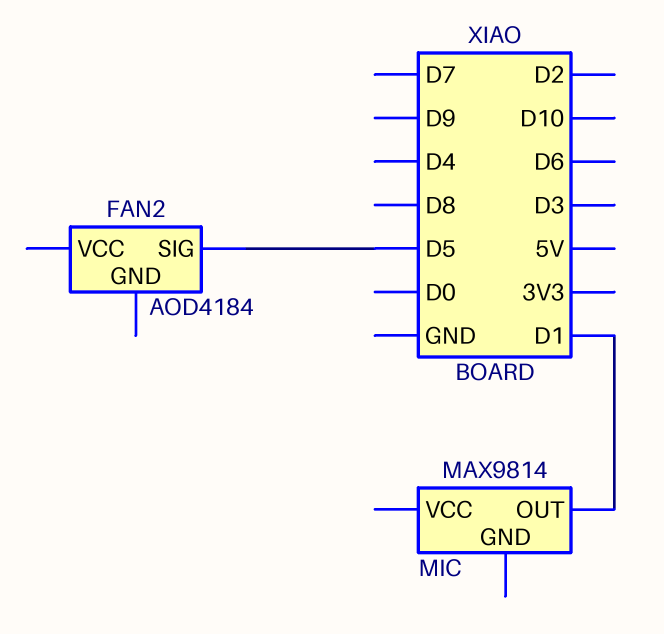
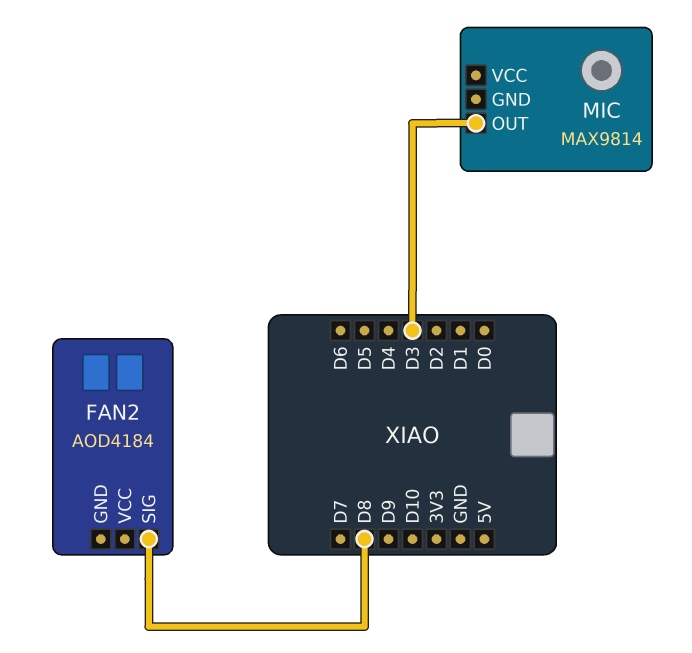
FAN2 pin SIG: D5 -> D8
MIC pin OUT: D1 -> D3

